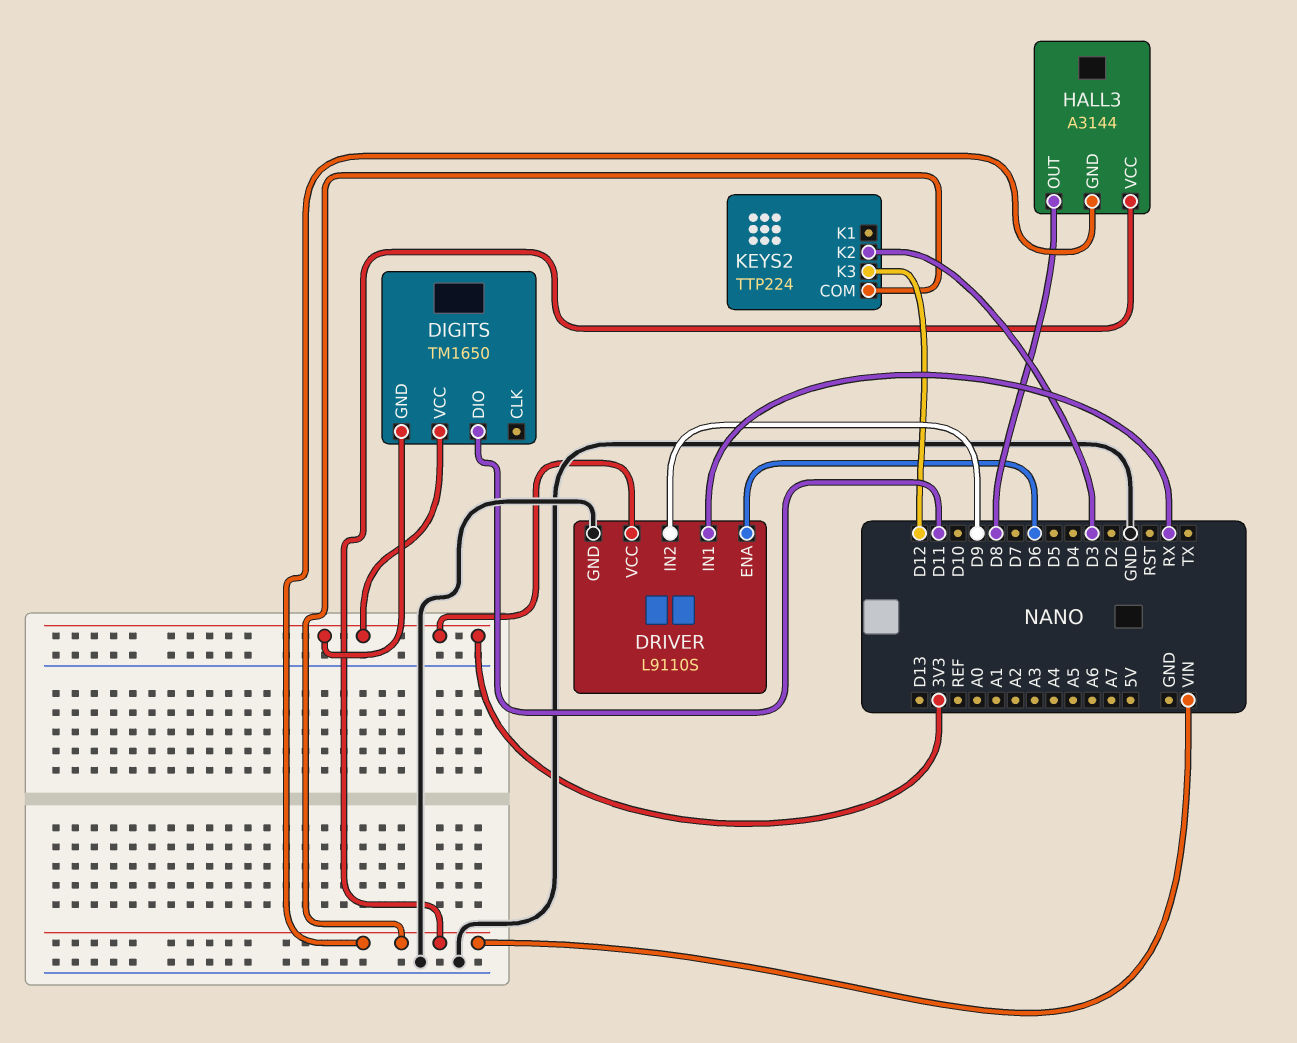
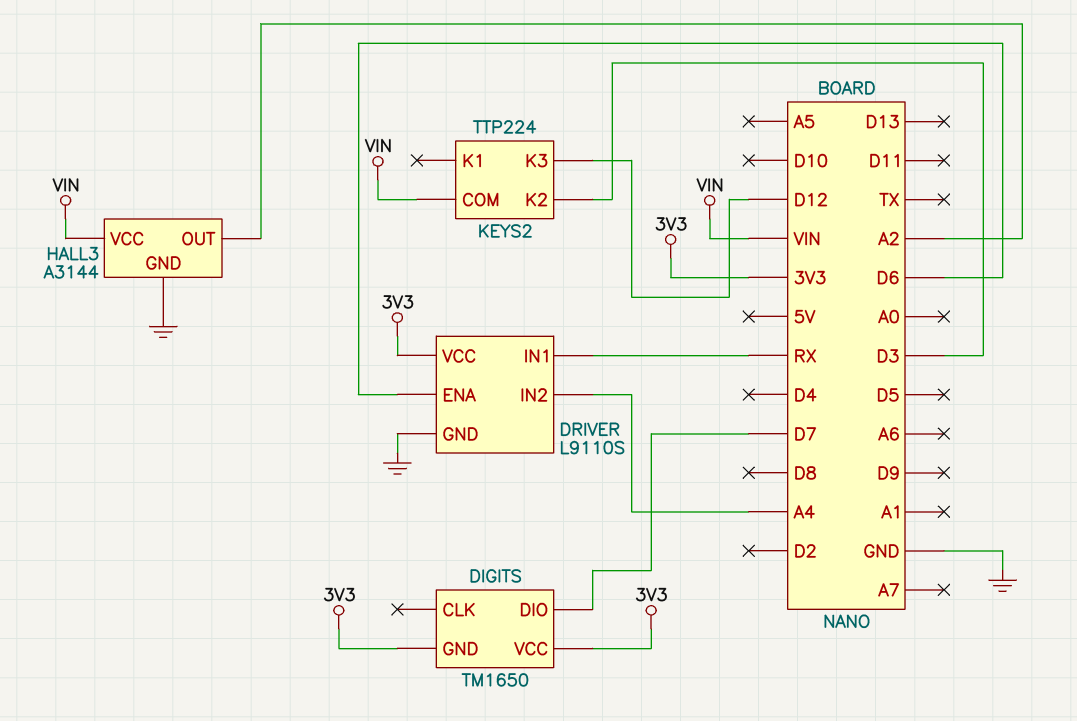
DIGITS pin DIO: D11 -> D7
DRIVER pin IN2: D9 -> A4
HALL3 pin GND: VIN -> GND
HALL3 pin OUT: D8 -> A2

